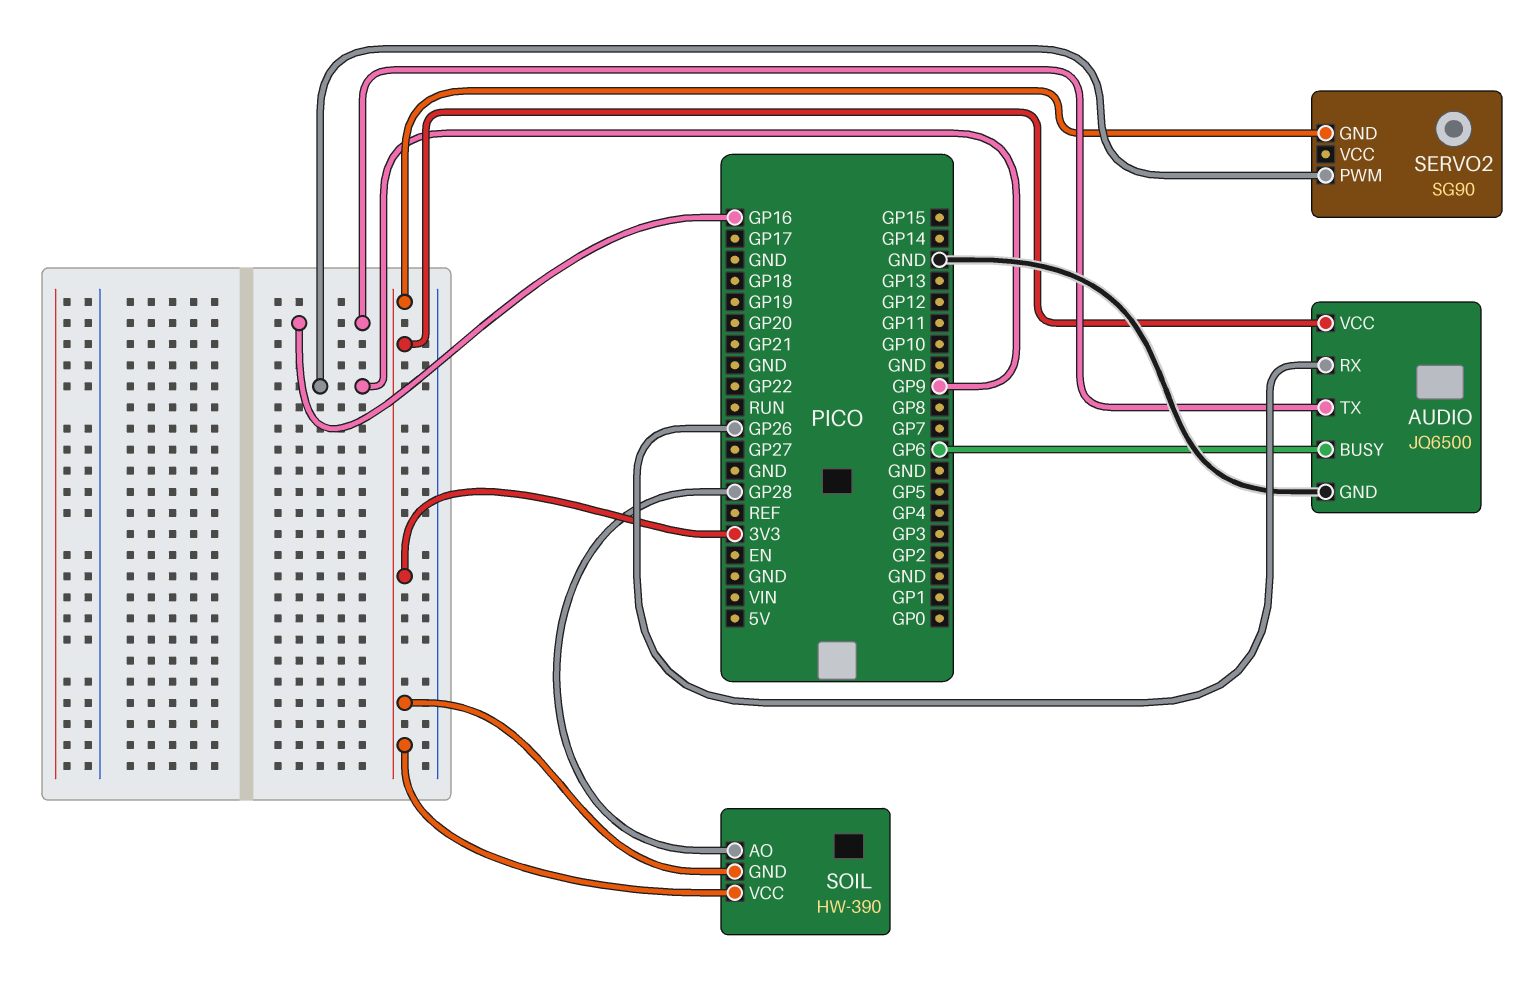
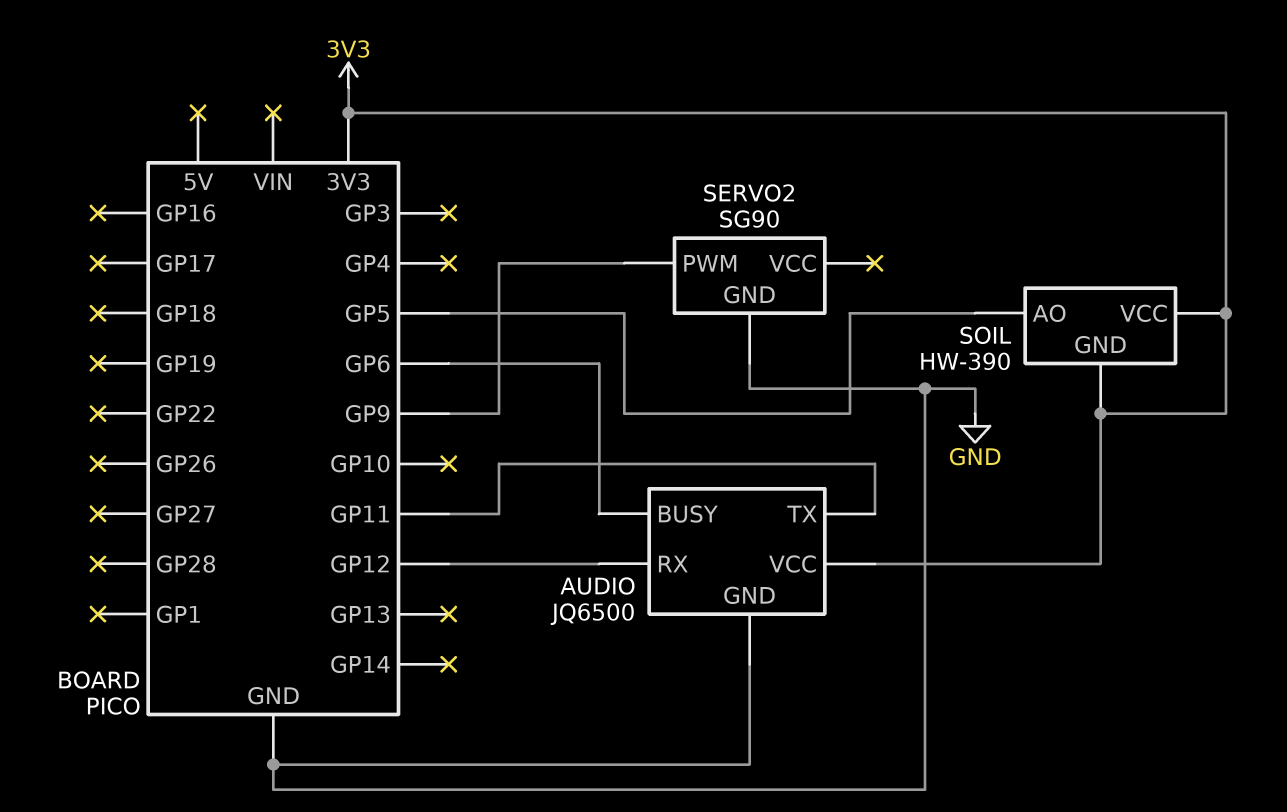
AUDIO pin RX: GP26 -> GP12
AUDIO pin TX: GP16 -> GP11
SERVO2 pin GND: 3V3 -> GND
SOIL pin AO: GP28 -> GP5

